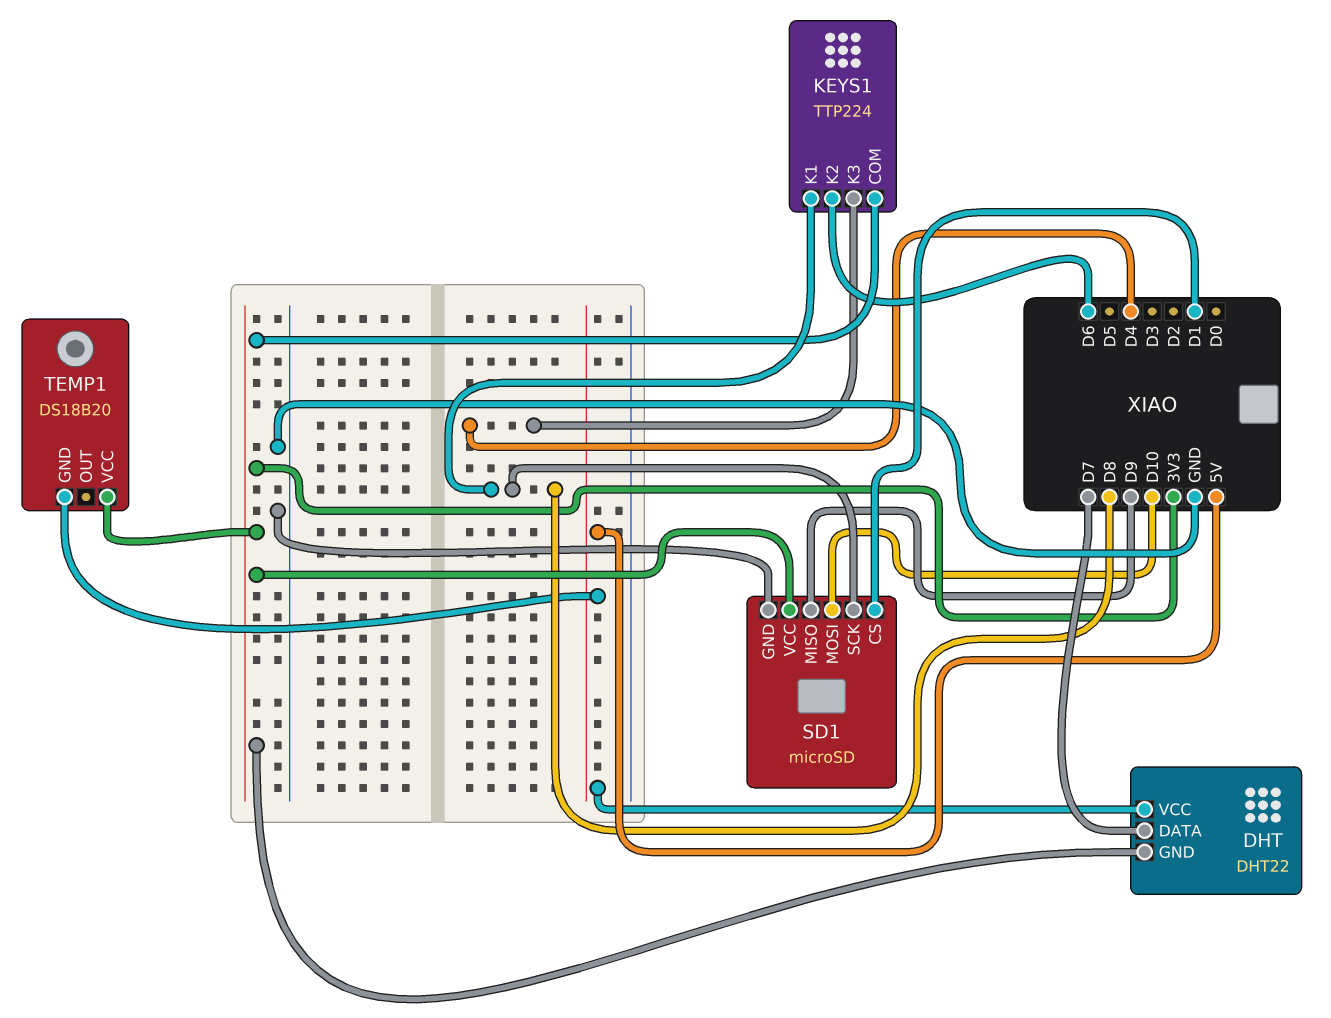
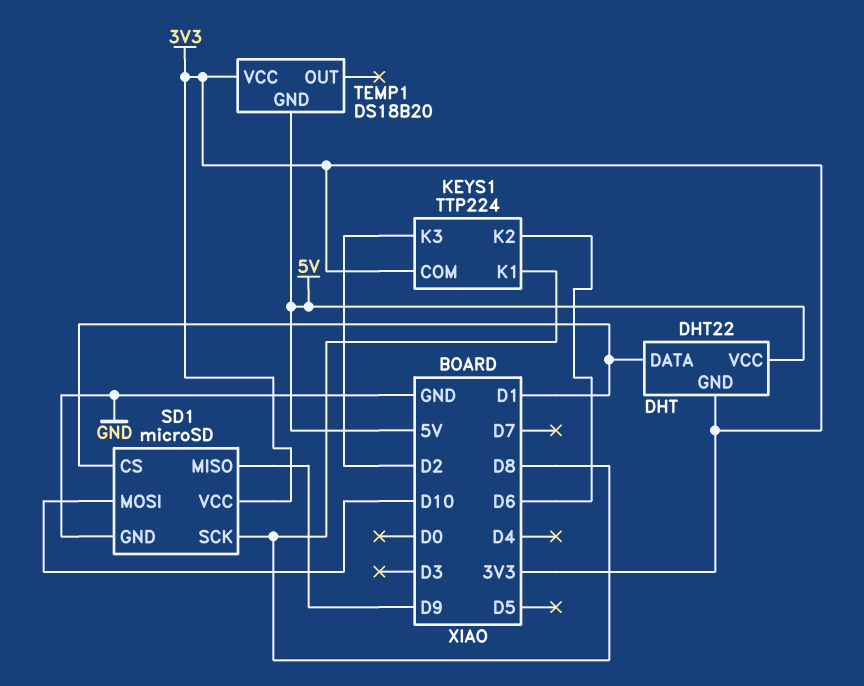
DHT pin DATA: D7 -> D1
KEYS1 pin K3: D4 -> D2

